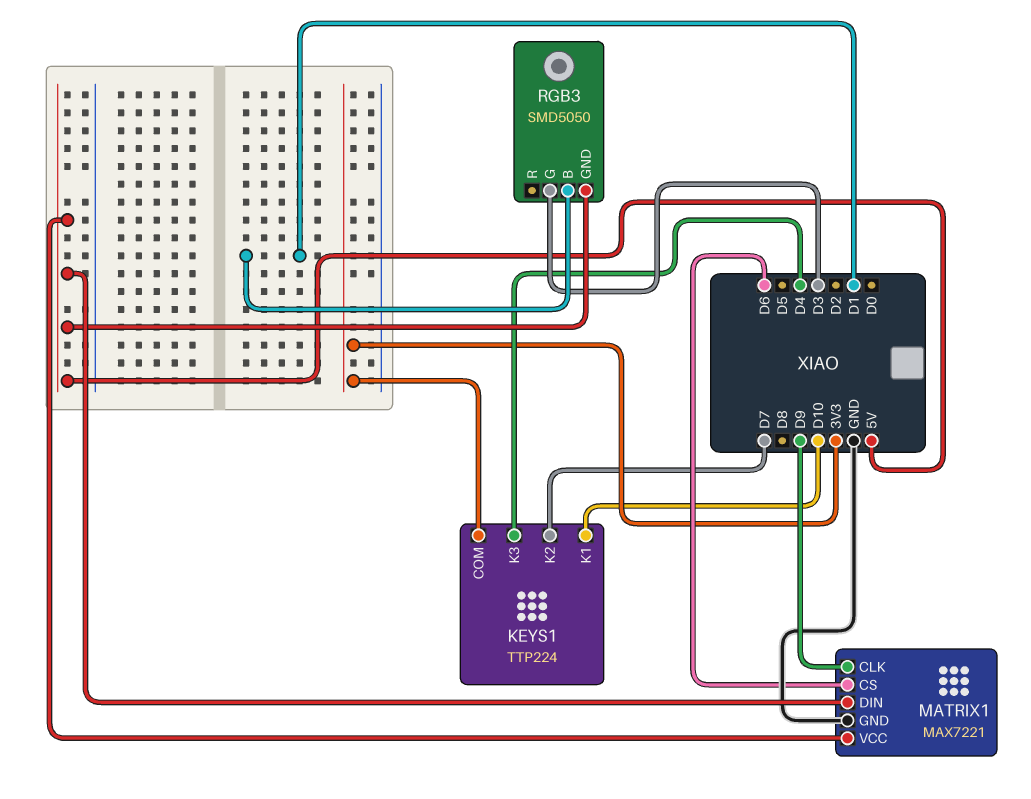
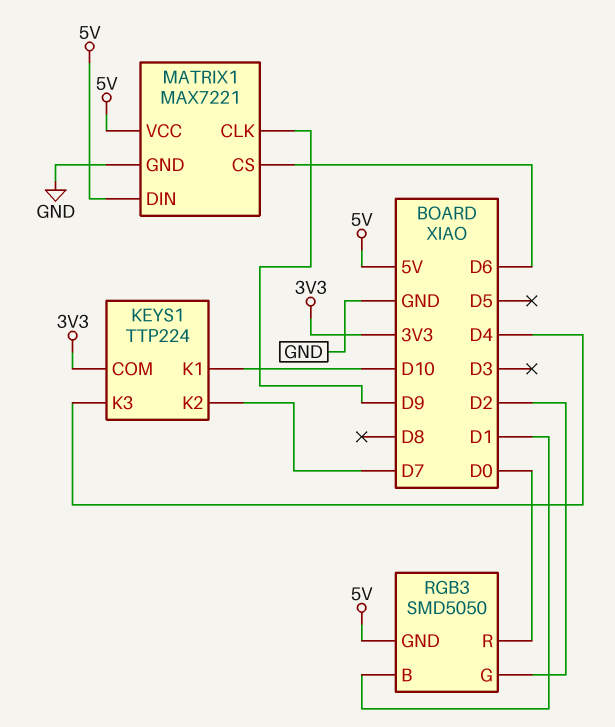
RGB3 pin G: D3 -> D2
RGB3 pin R: none -> D0

